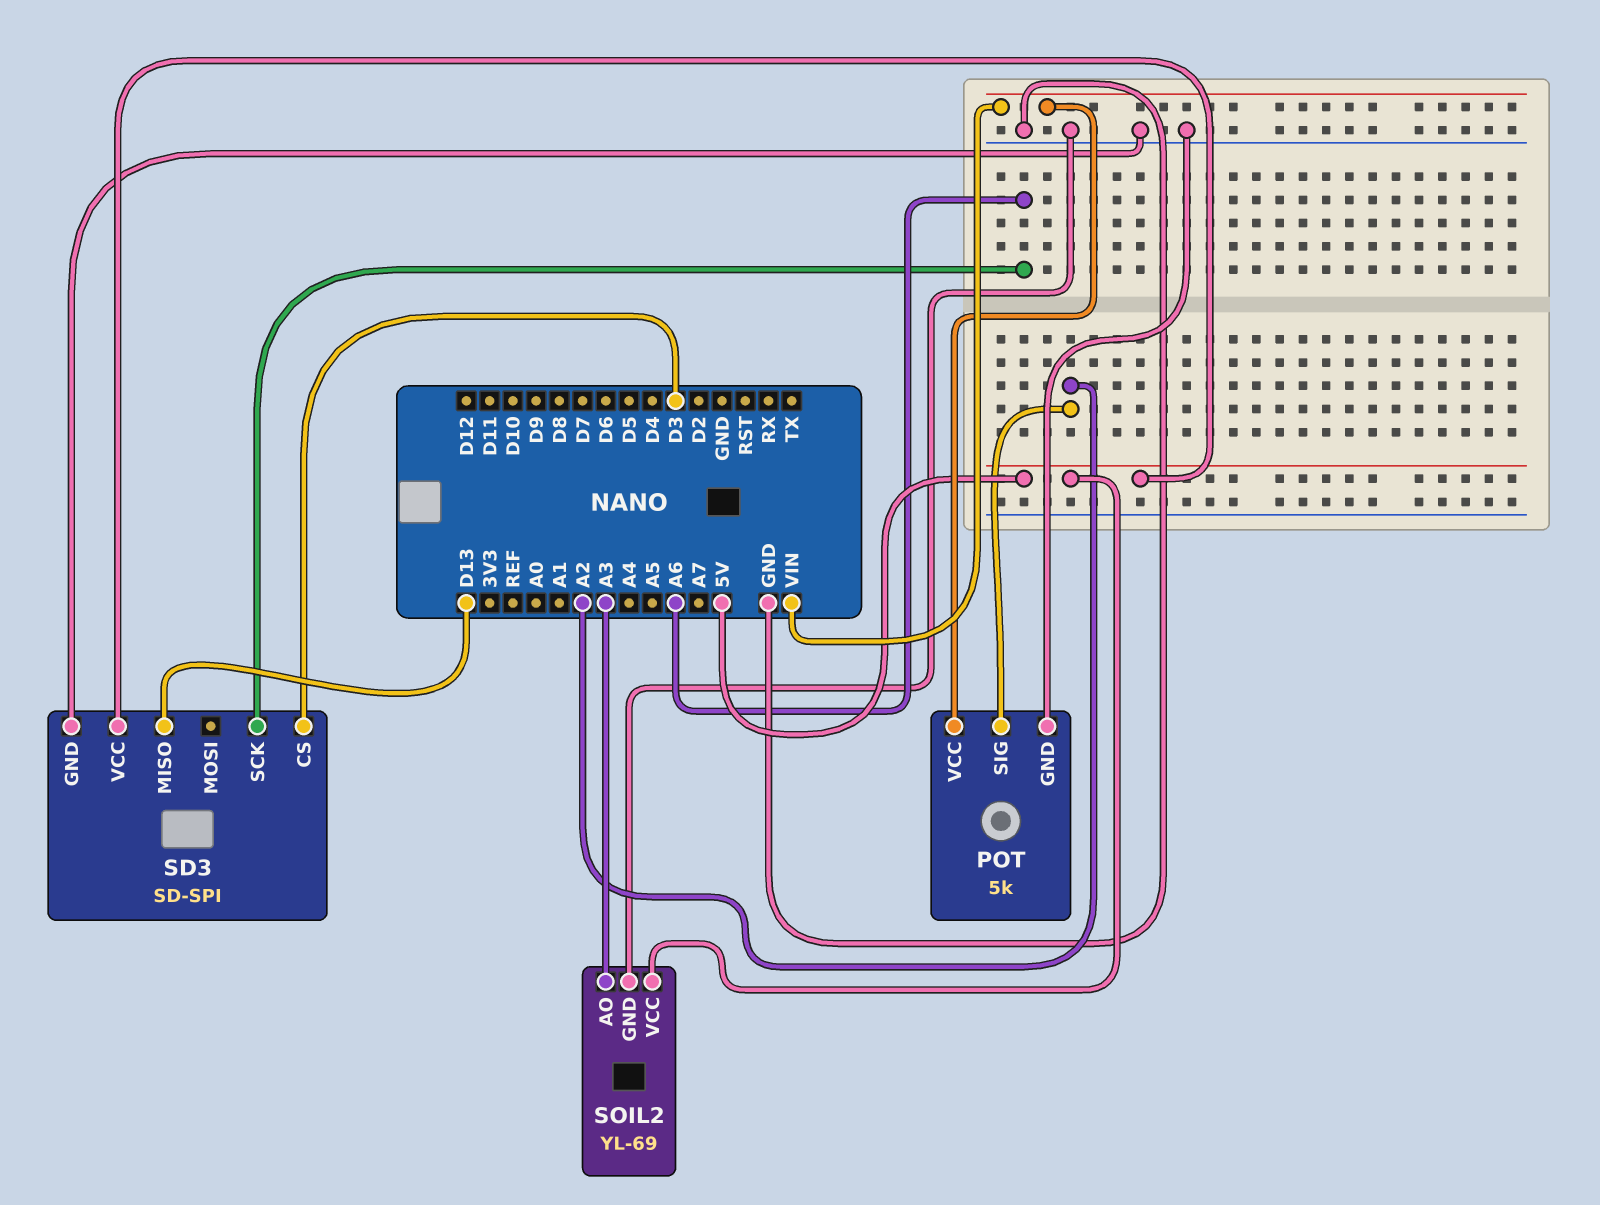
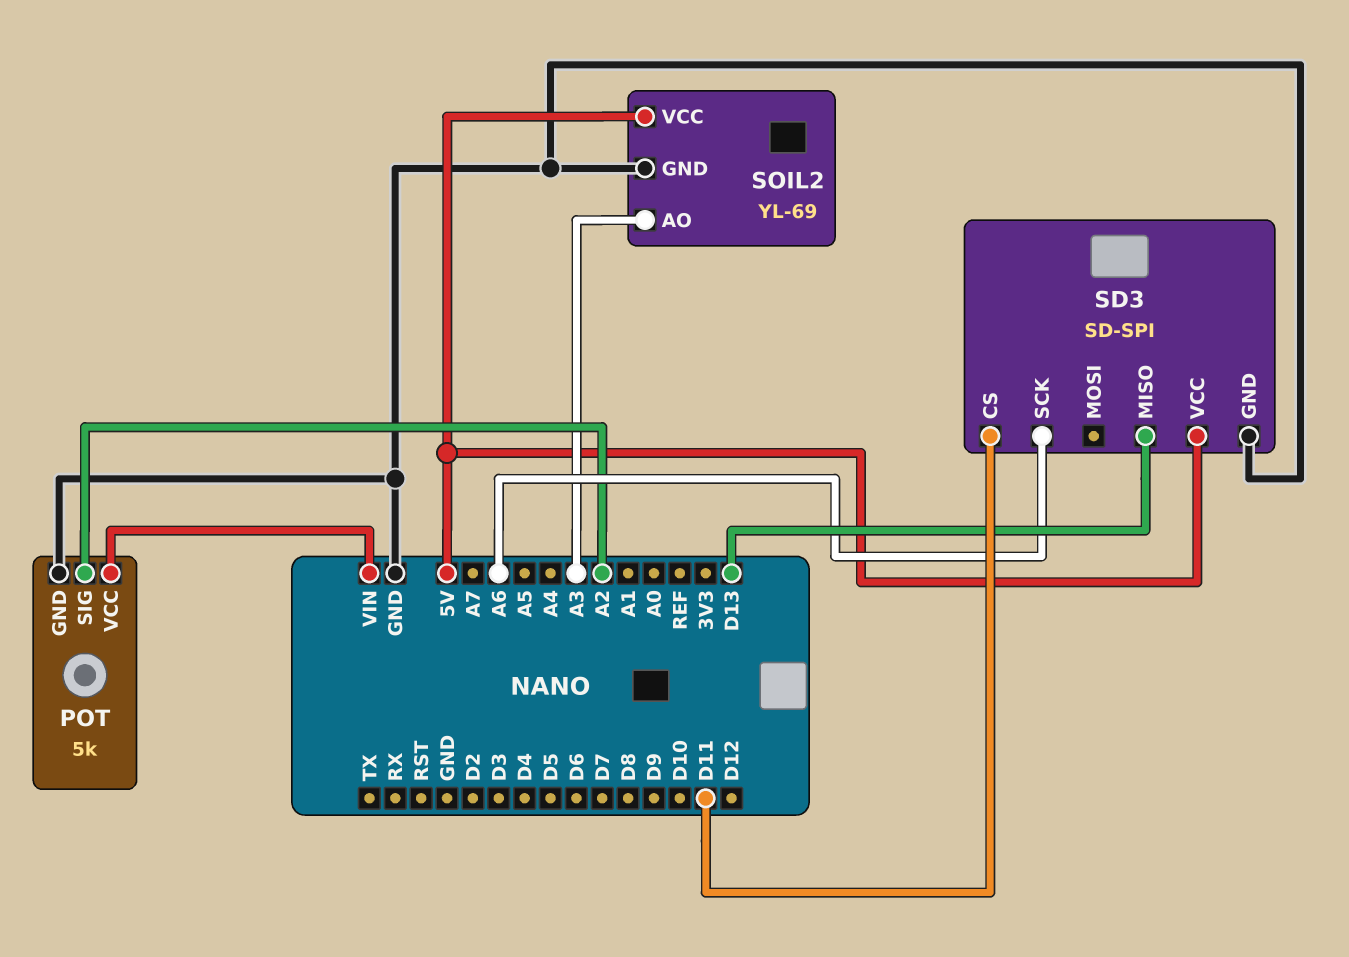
SD3 pin CS: D3 -> D11

